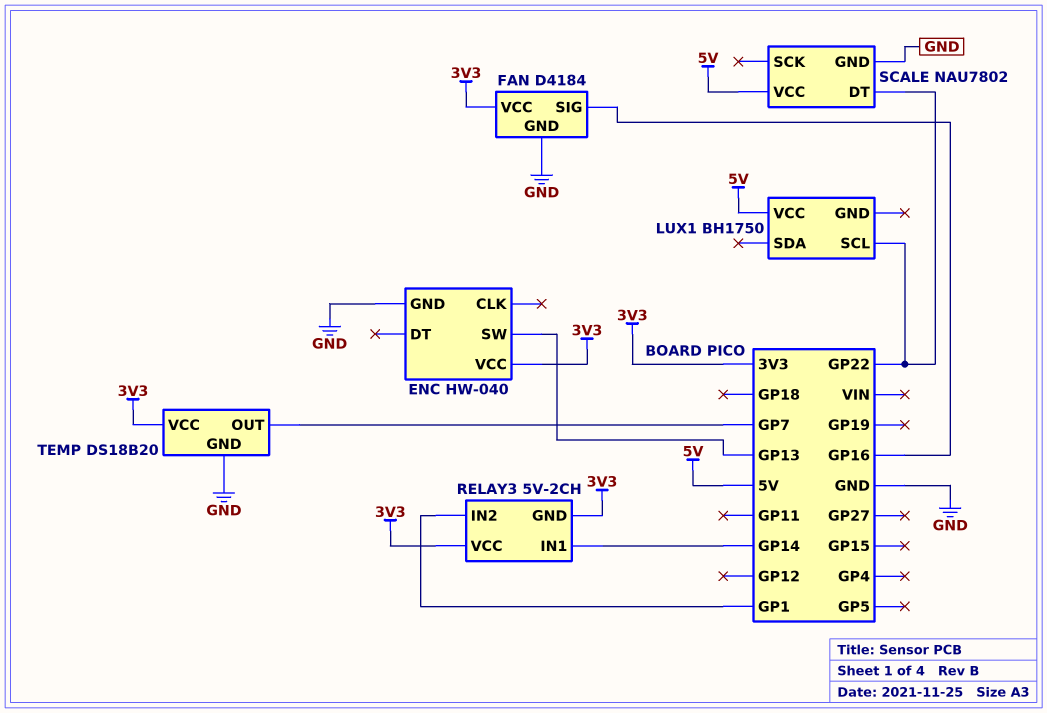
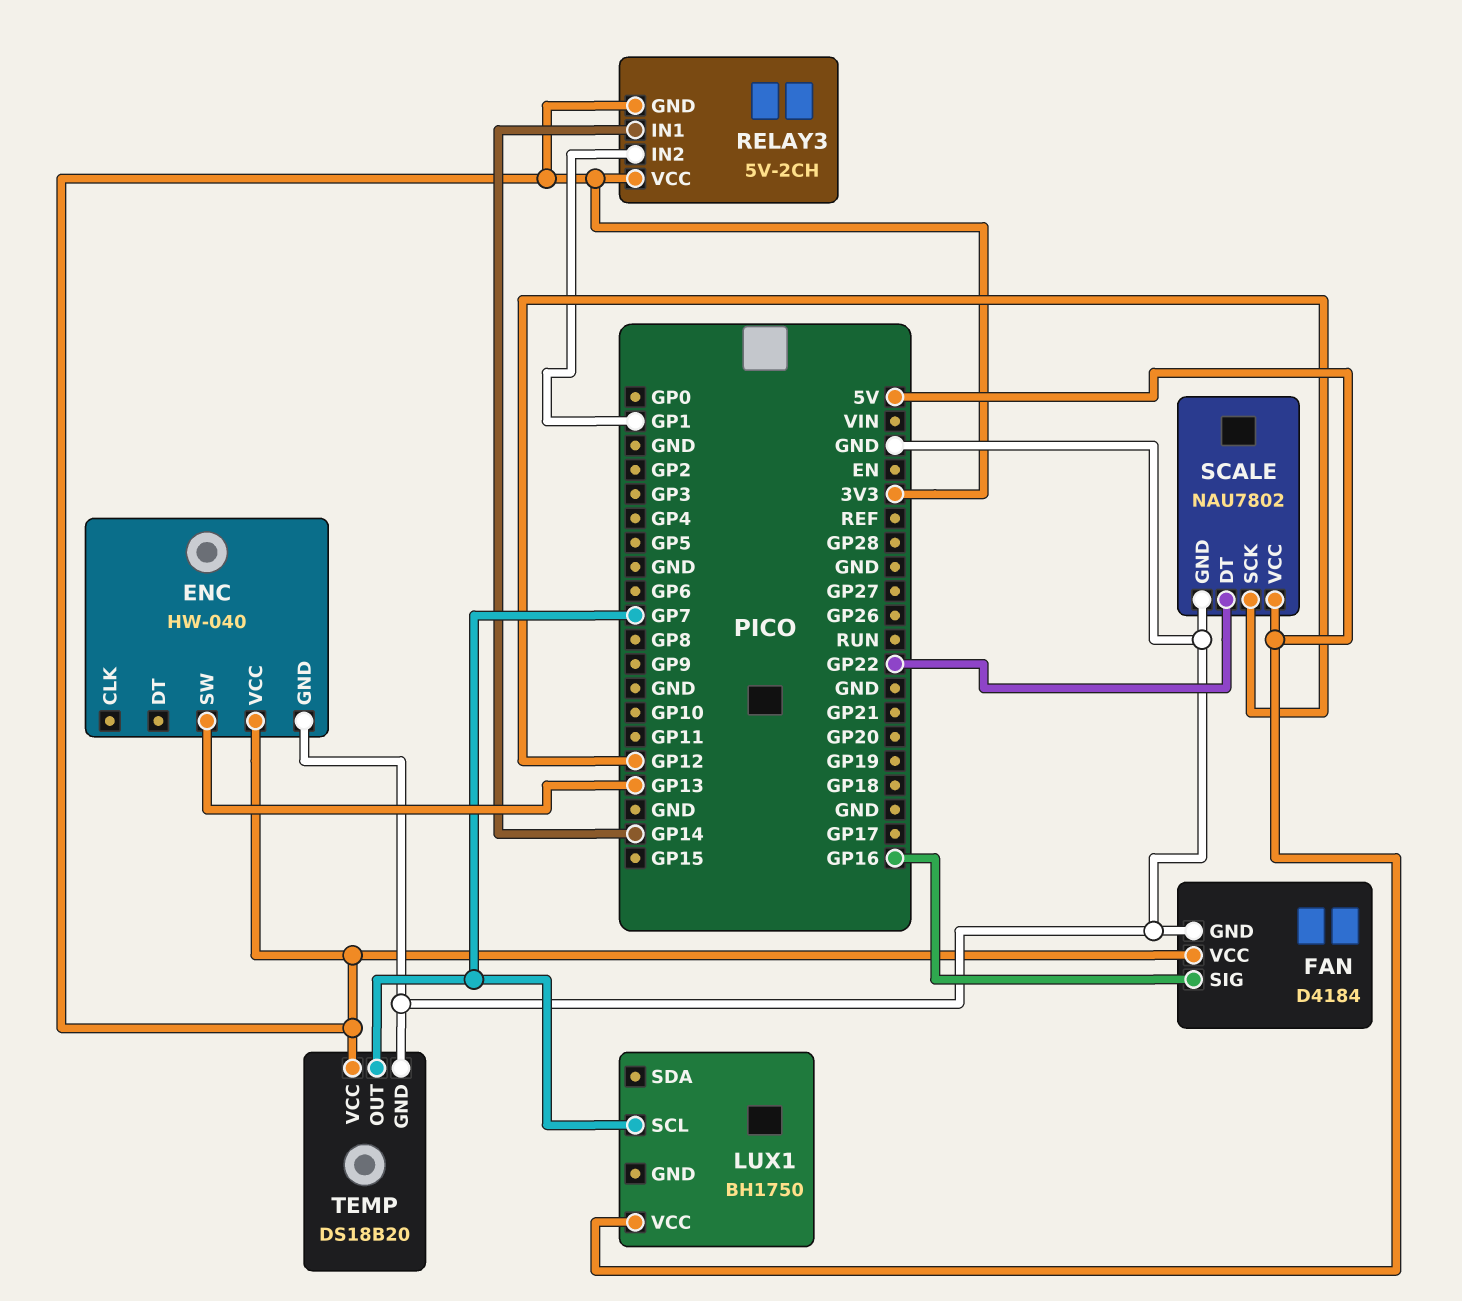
LUX1 pin SCL: GP22 -> GP7
SCALE pin SCK: none -> GP12

